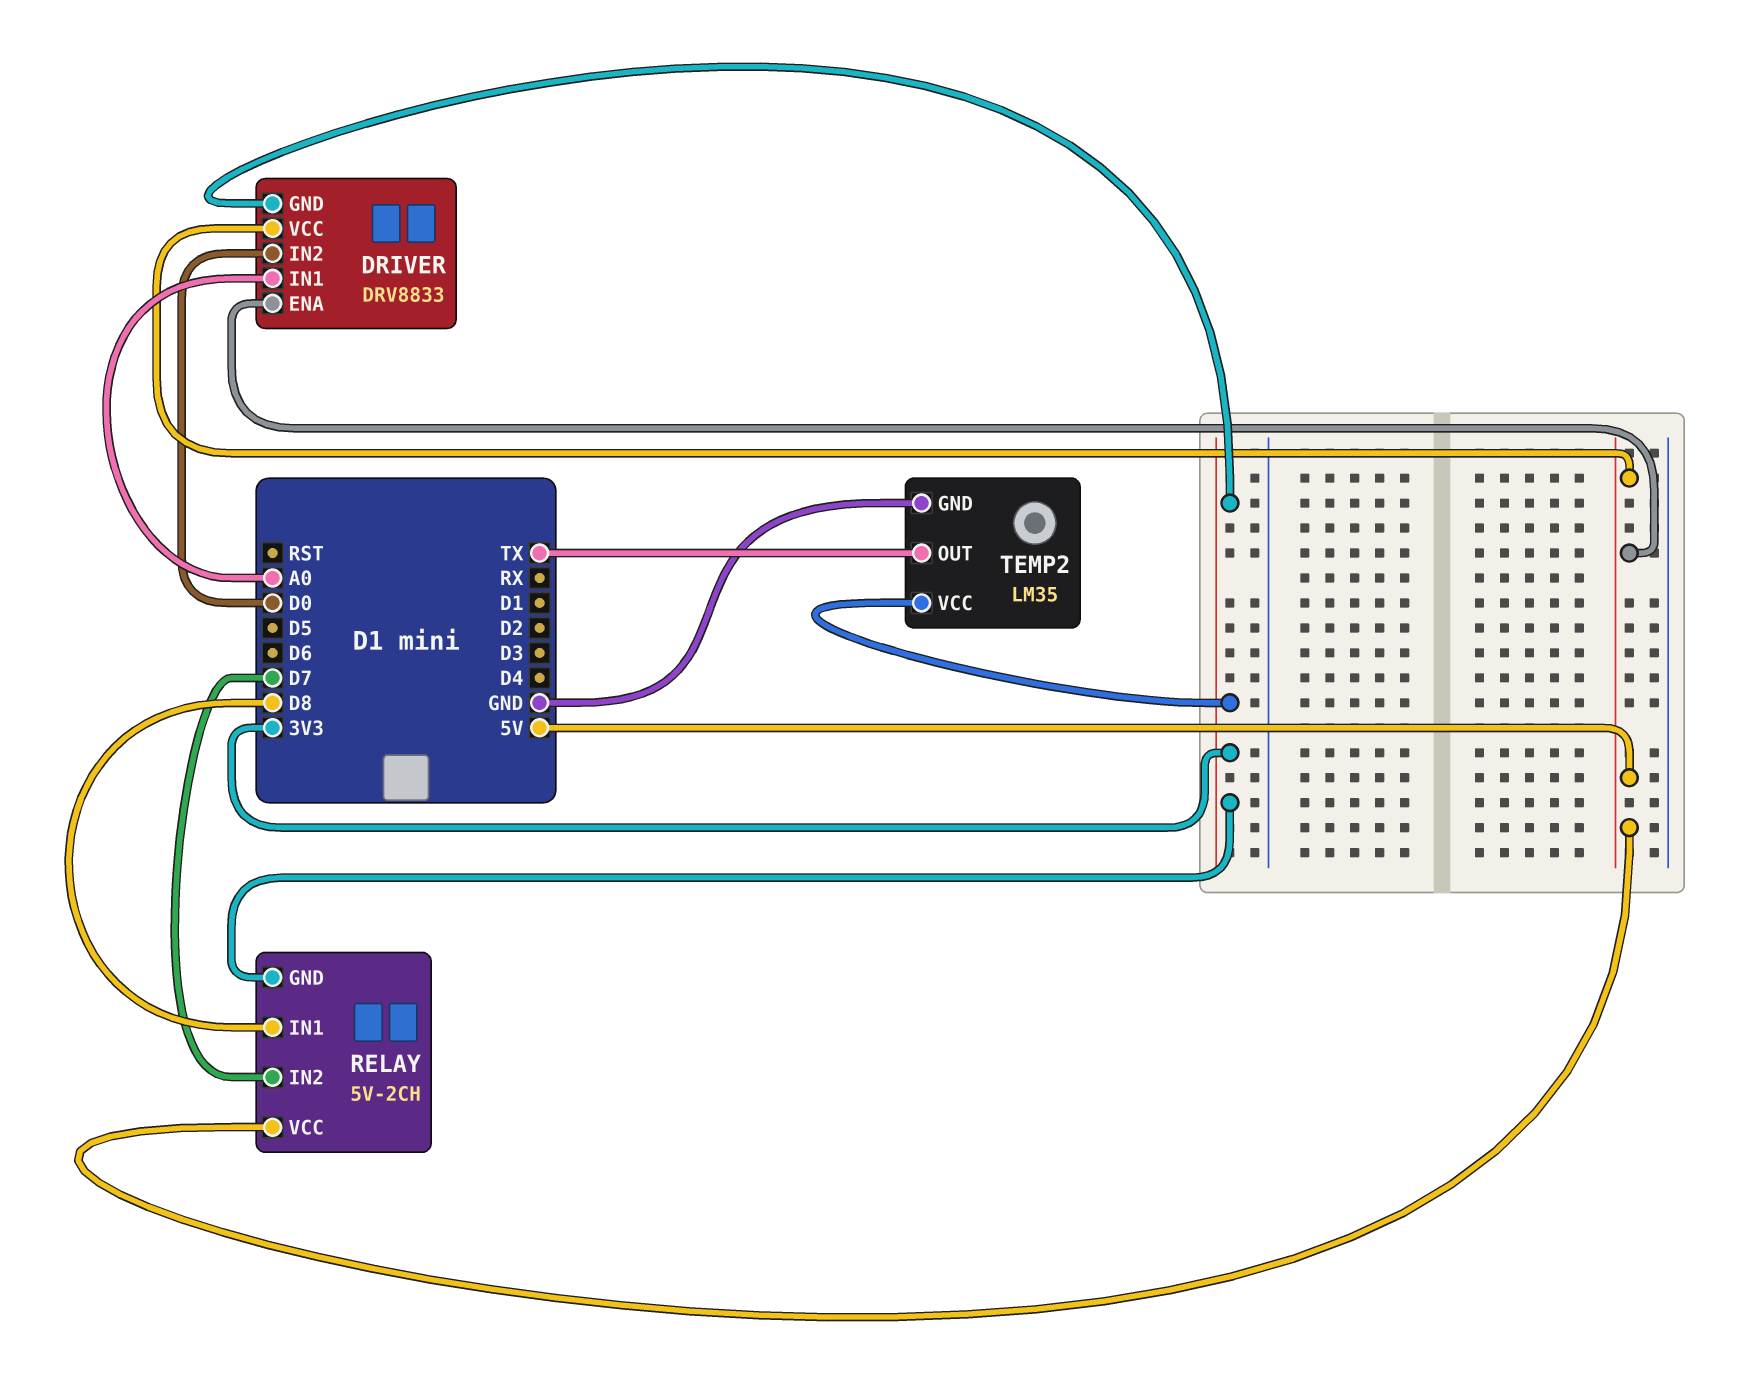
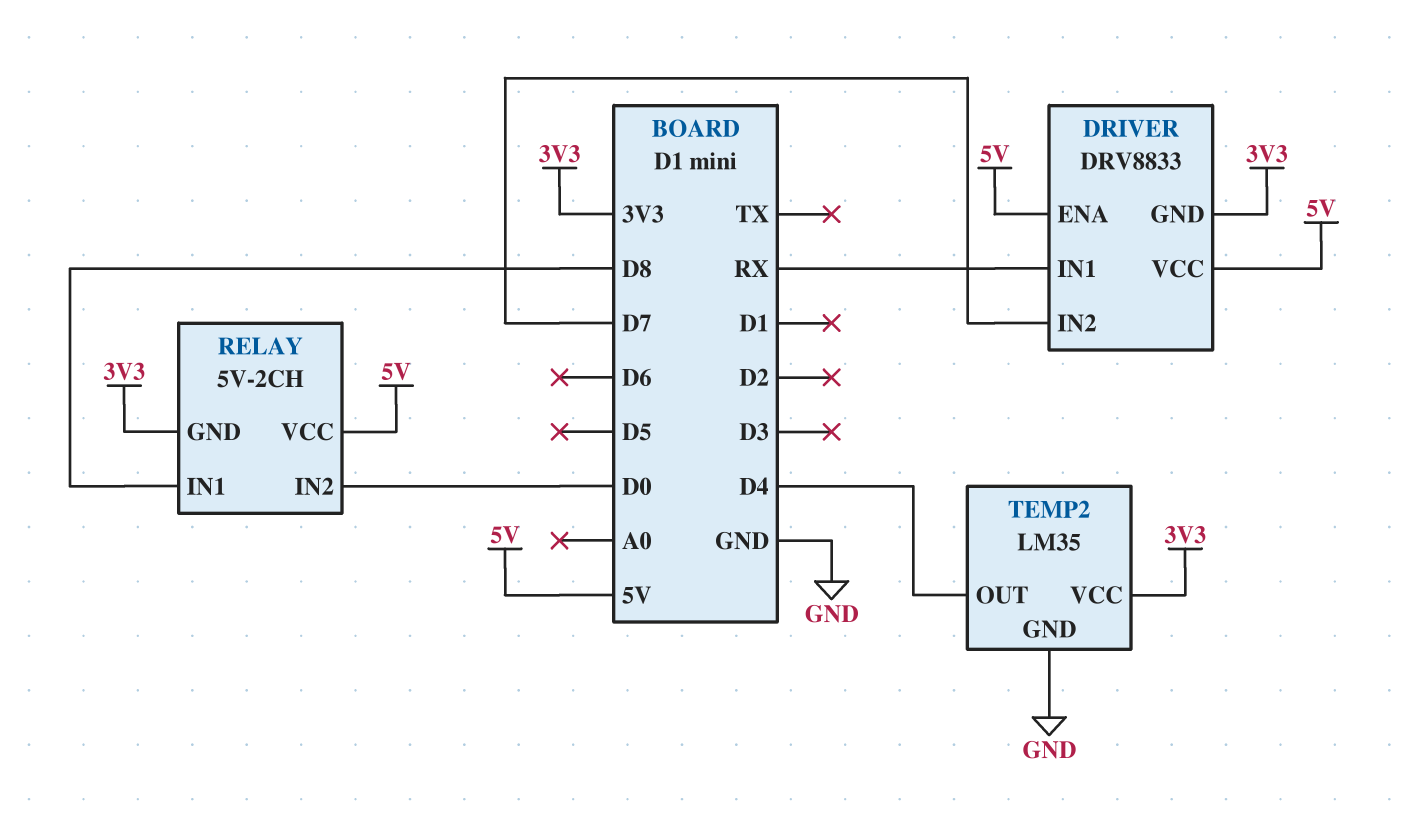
DRIVER pin IN1: A0 -> RX
DRIVER pin IN2: D0 -> D7
RELAY pin IN2: D7 -> D0
TEMP2 pin OUT: TX -> D4

